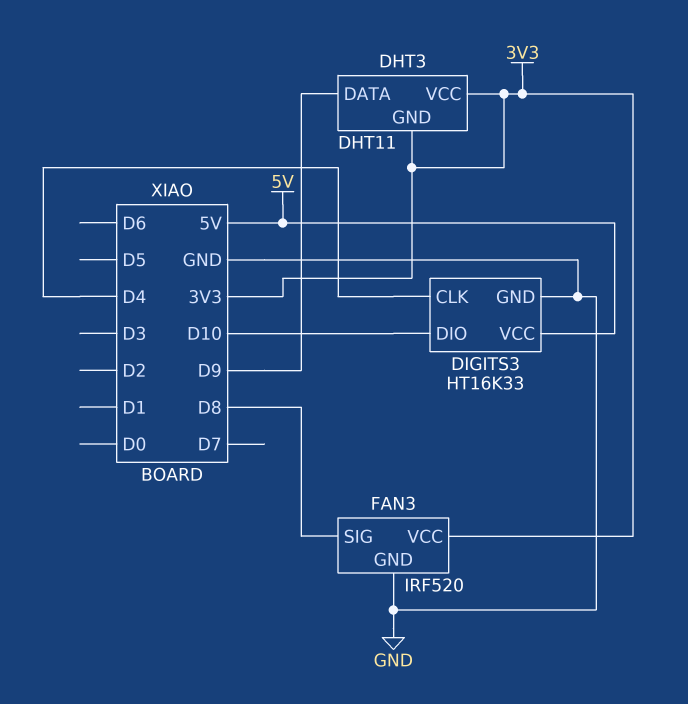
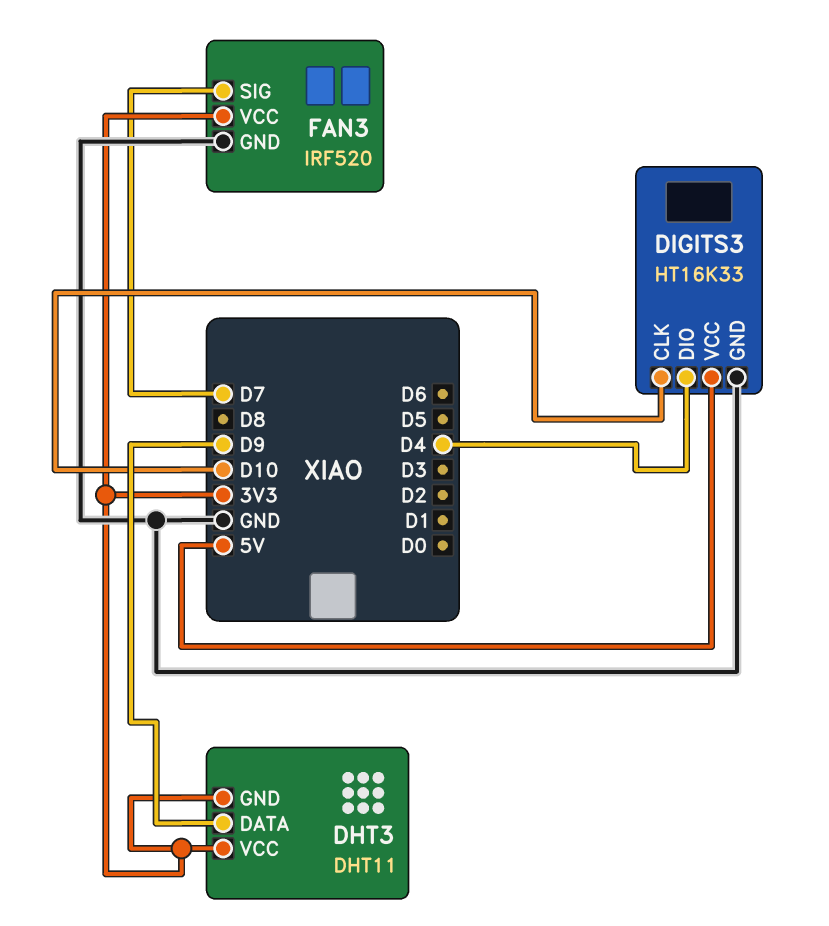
DIGITS3 pin CLK: D4 -> D10
DIGITS3 pin DIO: D10 -> D4
FAN3 pin SIG: D8 -> D7

